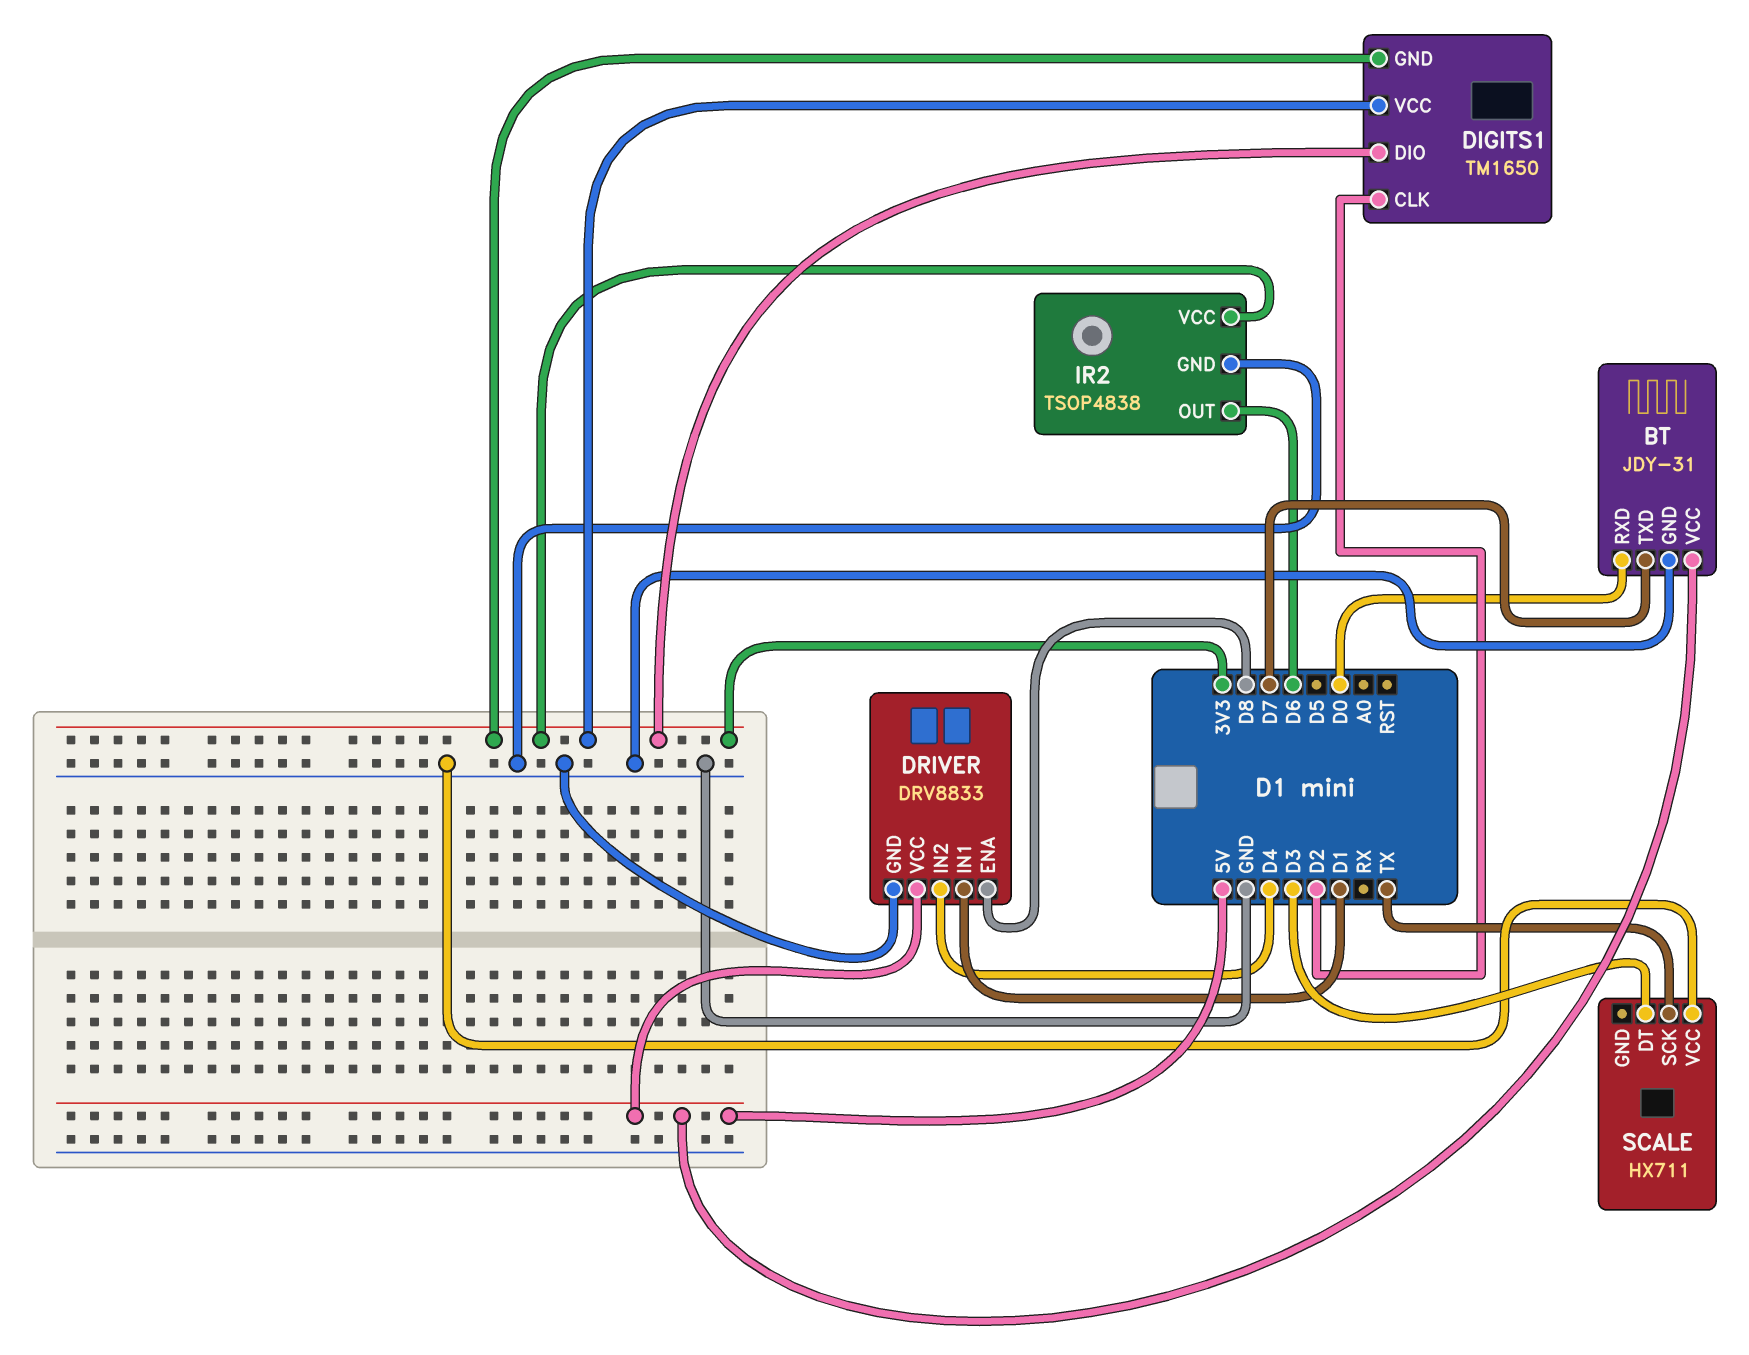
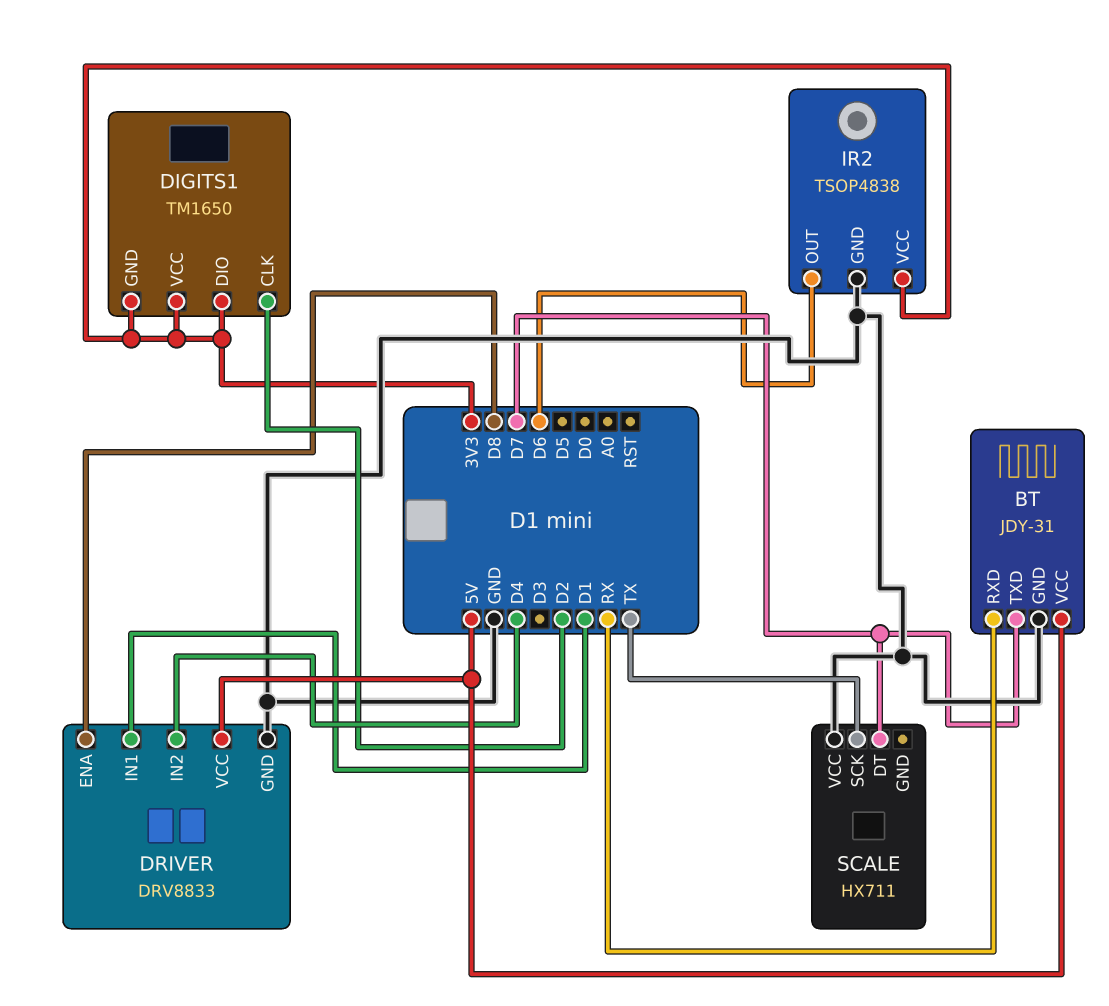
BT pin RXD: D0 -> RX
SCALE pin DT: D3 -> D7

